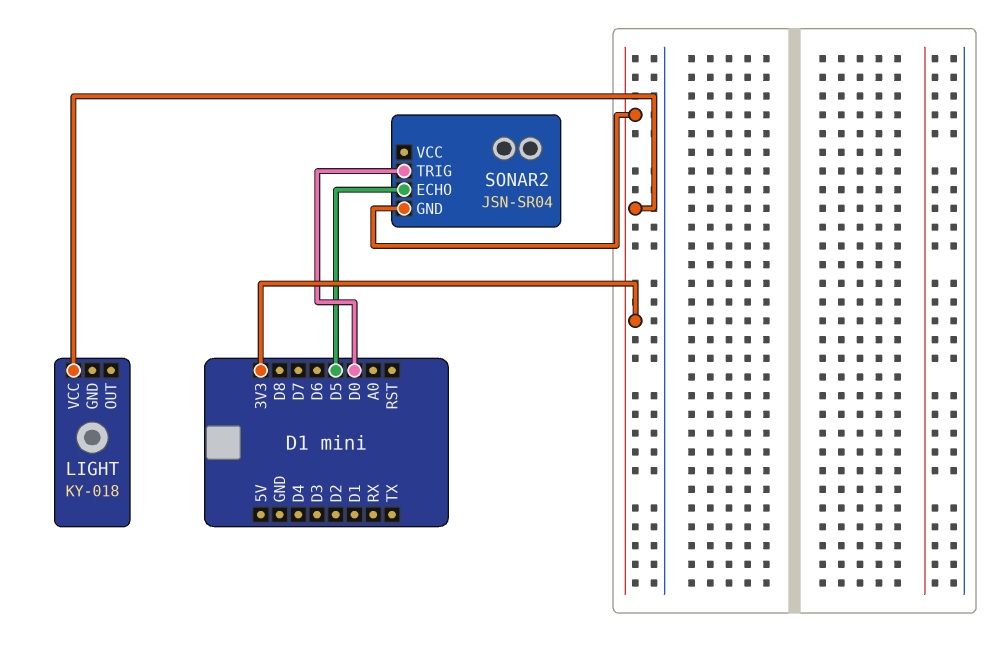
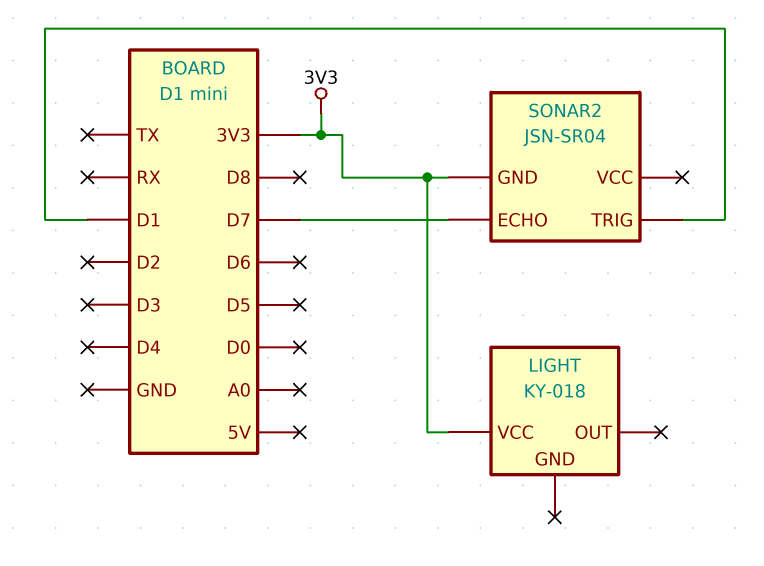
SONAR2 pin ECHO: D5 -> D7
SONAR2 pin TRIG: D0 -> D1

